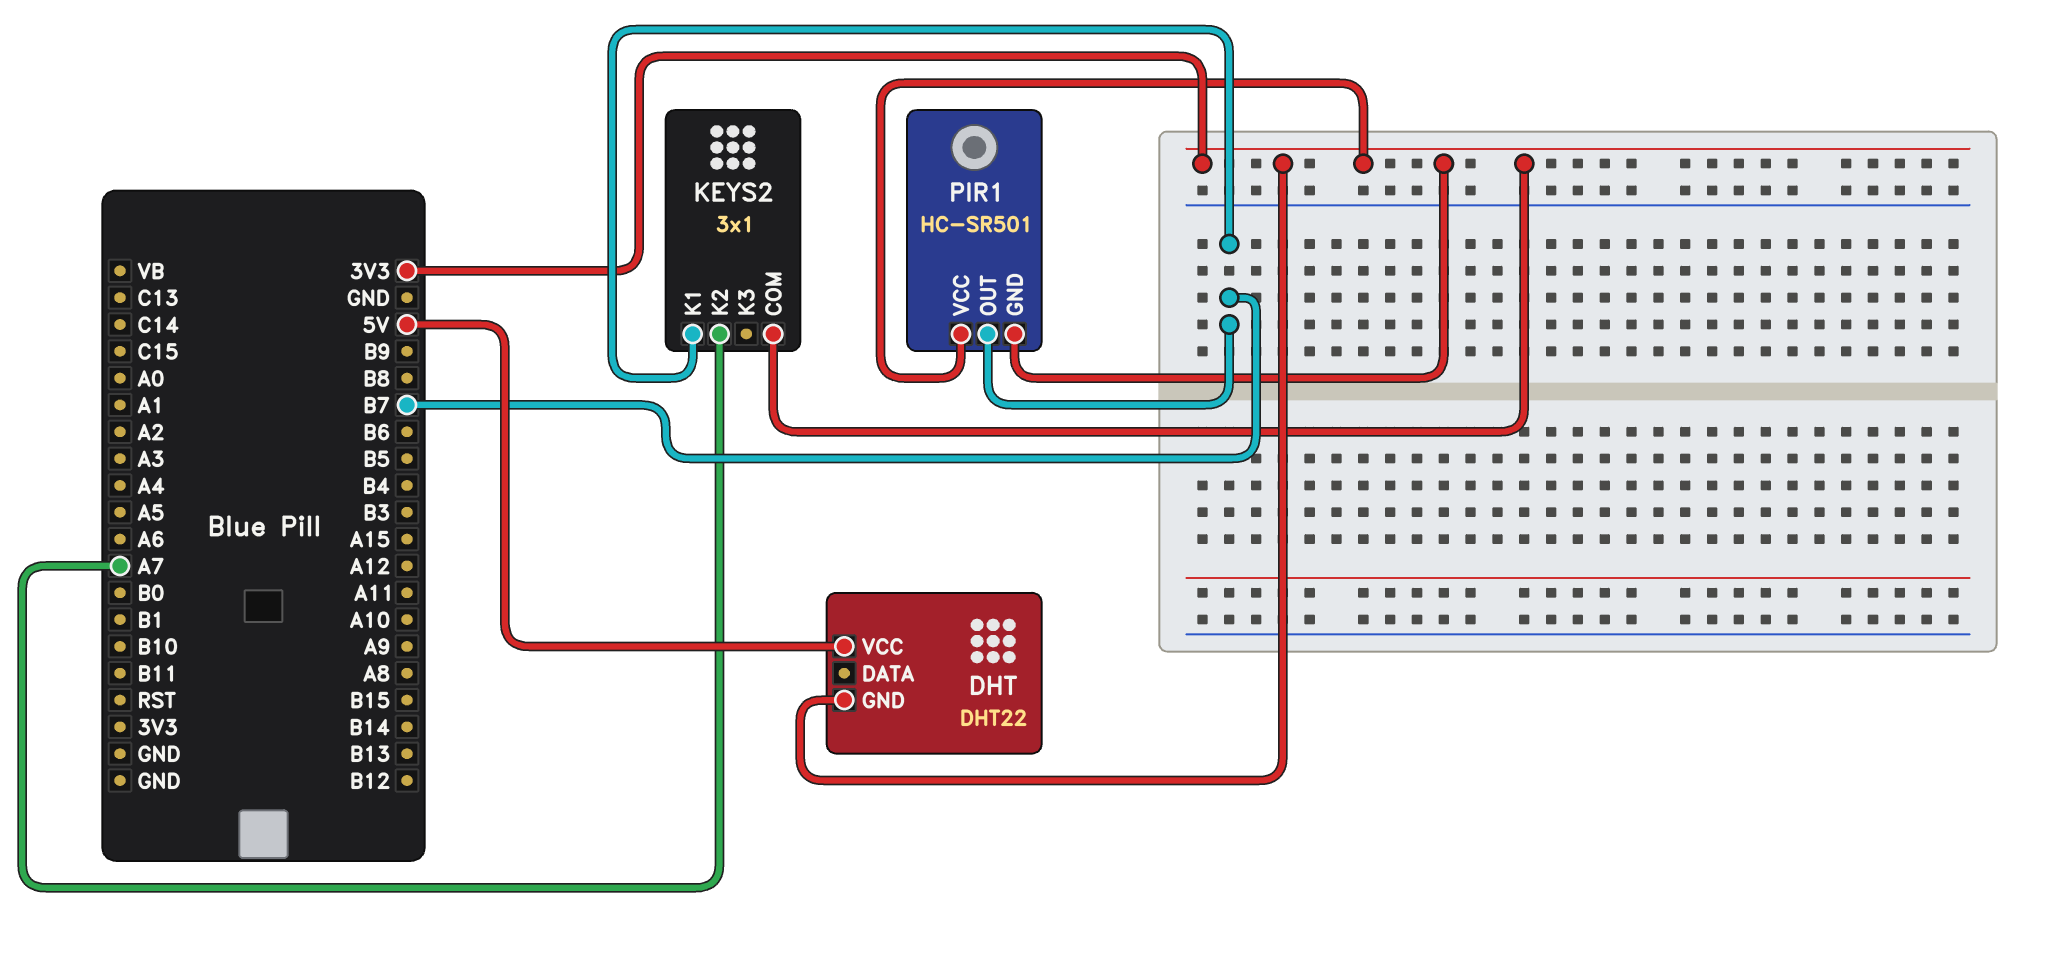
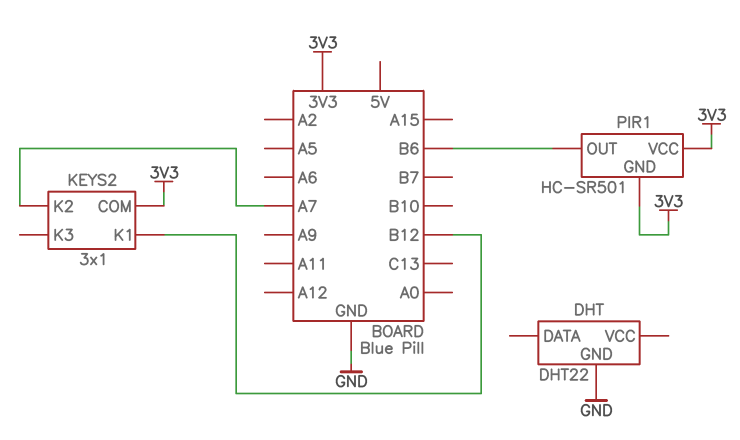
DHT pin GND: 3V3 -> GND
DHT pin VCC: 5V -> none
KEYS2 pin K1: B7 -> B12
PIR1 pin OUT: B7 -> B6

